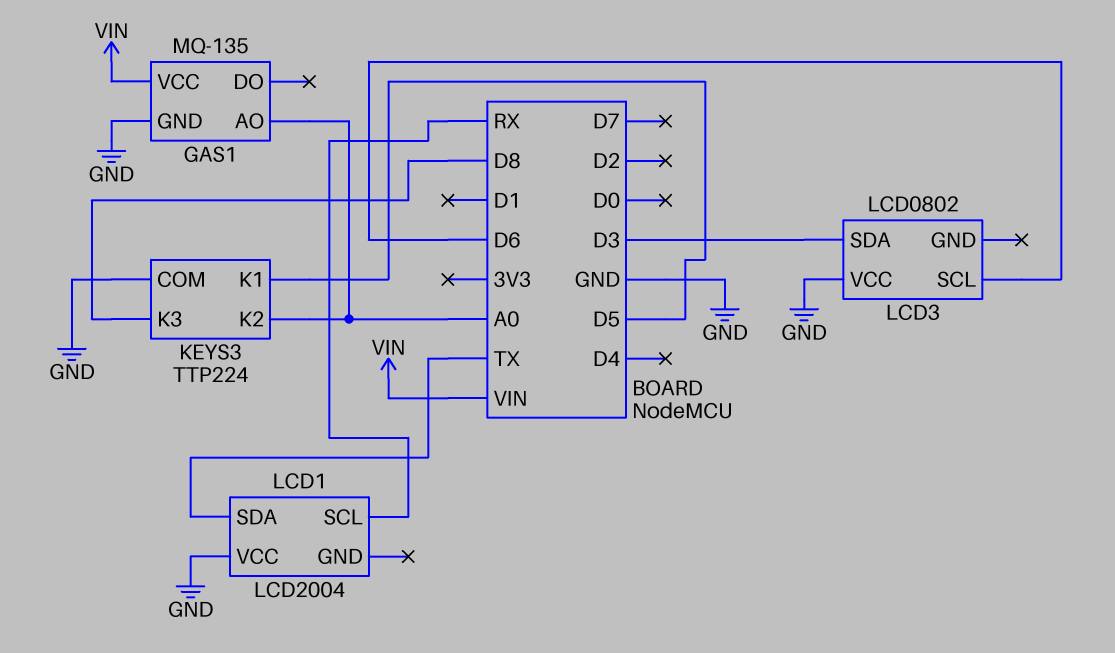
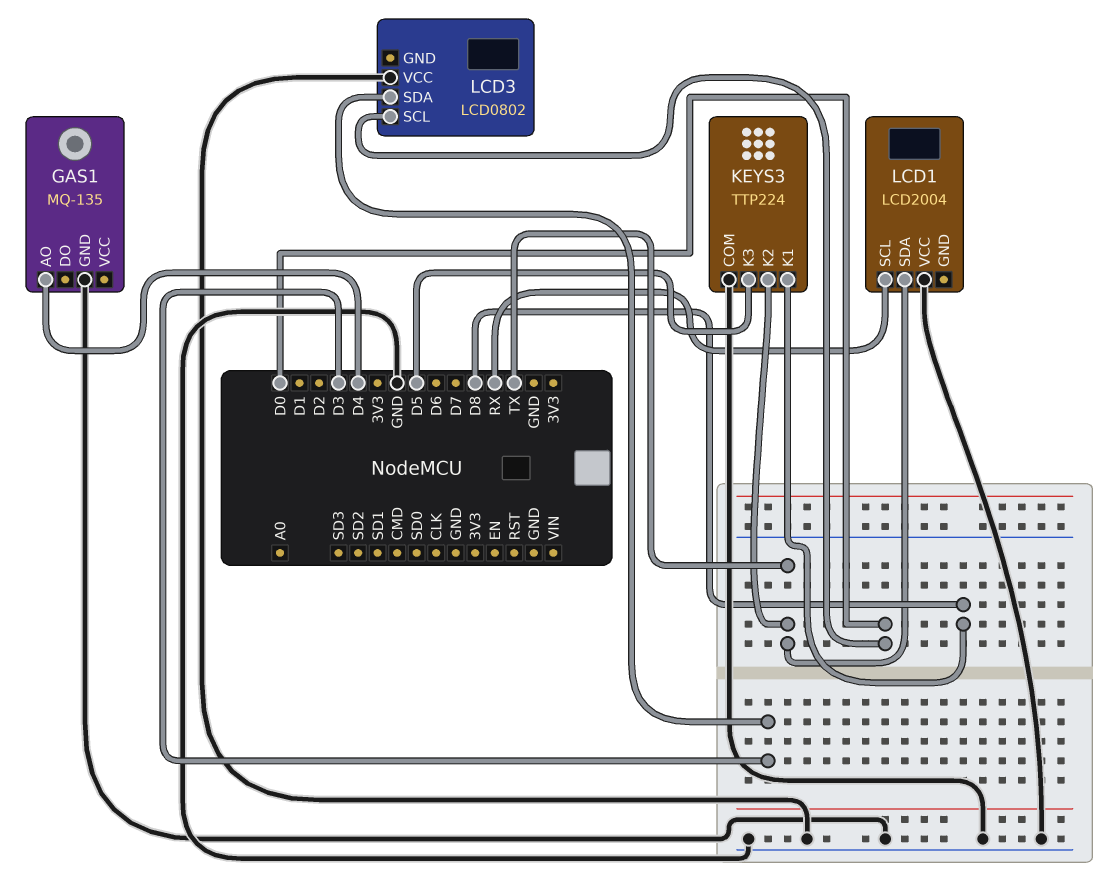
GAS1 pin AO: A0 -> D4
GAS1 pin VCC: VIN -> none
KEYS3 pin K1: D5 -> D8
KEYS3 pin K2: A0 -> TX
KEYS3 pin K3: D8 -> D5
LCD3 pin SCL: D6 -> D0

